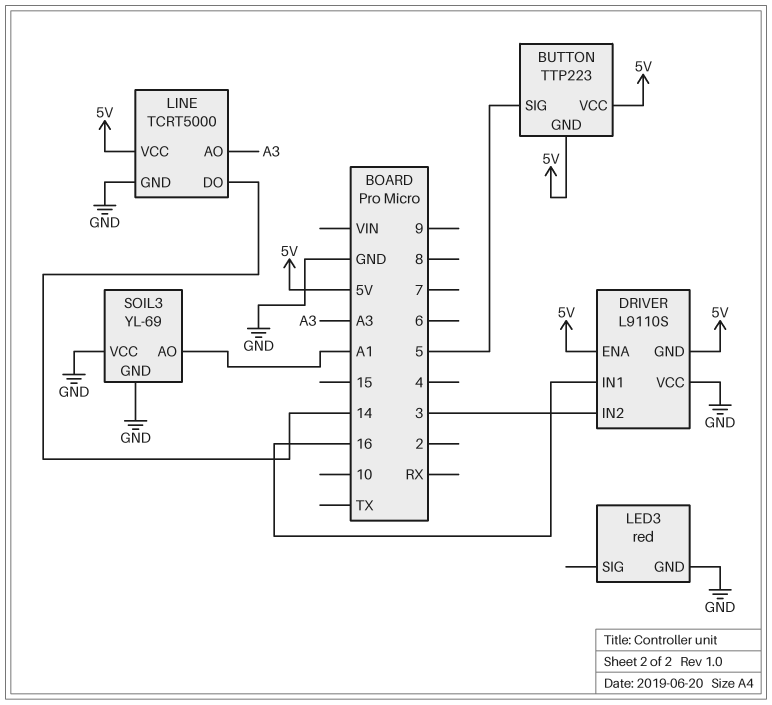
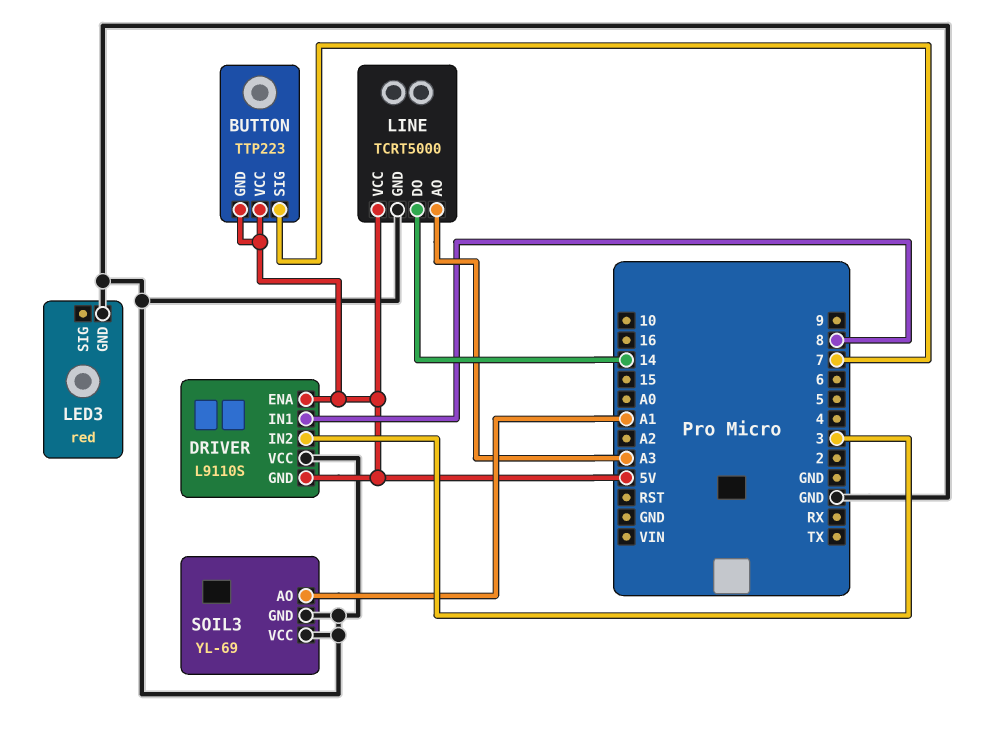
BUTTON pin SIG: 5 -> 7
DRIVER pin IN1: 16 -> 8

